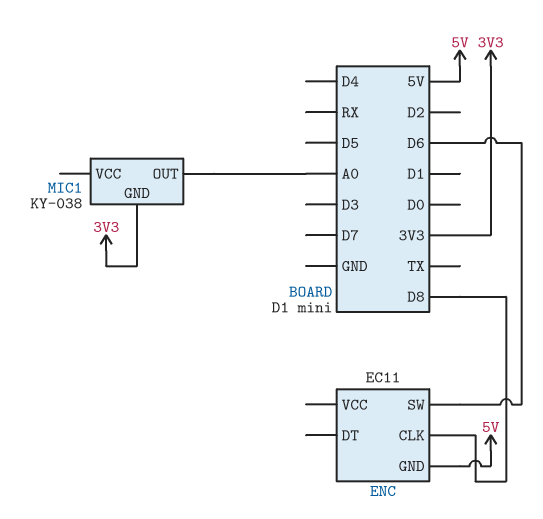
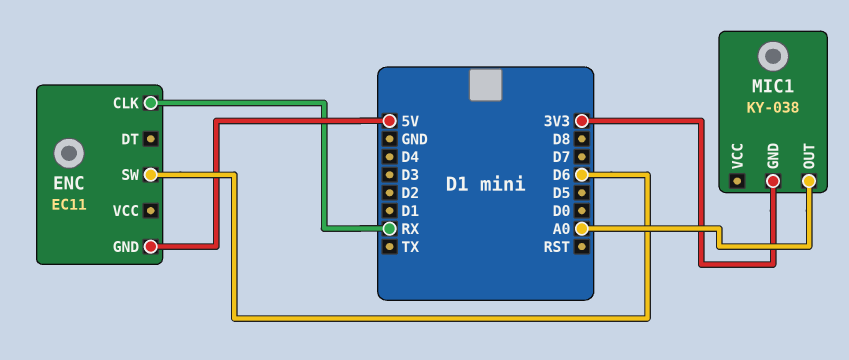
ENC pin CLK: D8 -> RX

